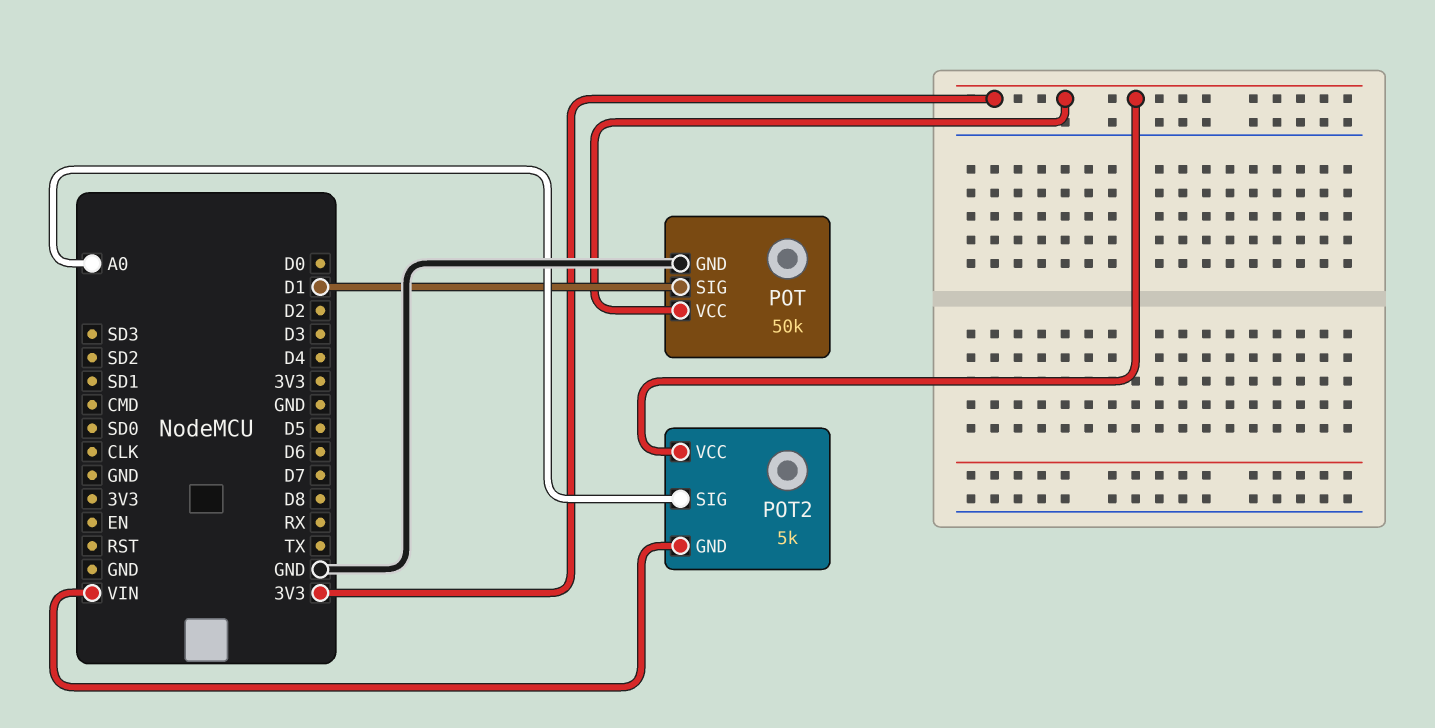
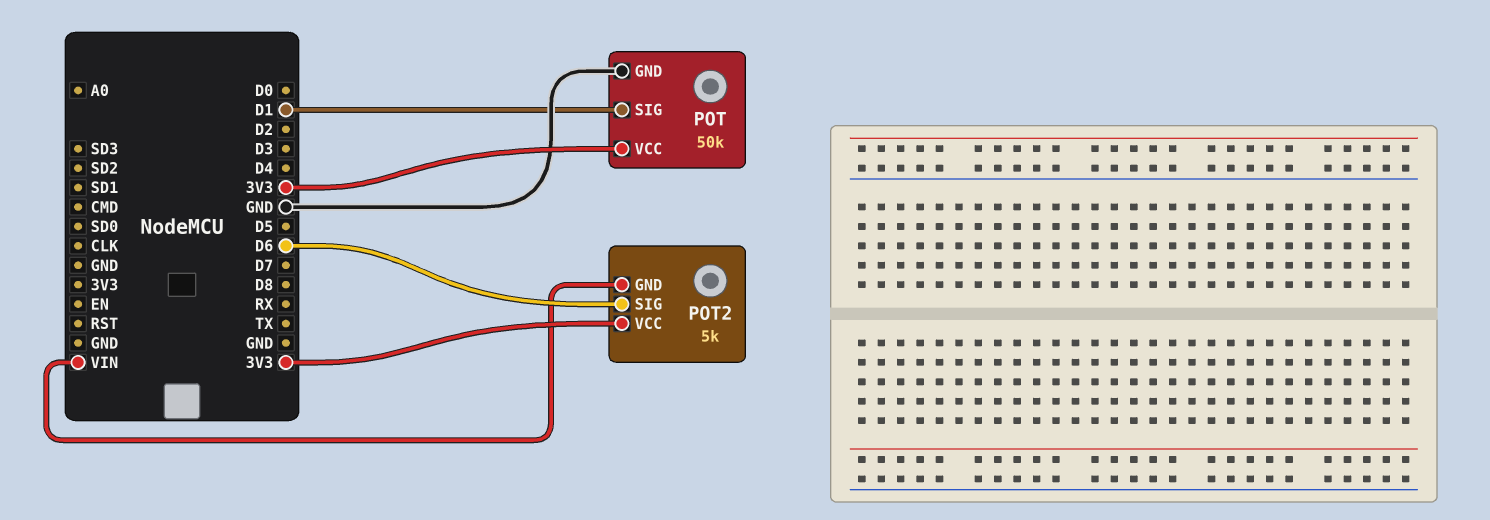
POT2 pin SIG: A0 -> D6

